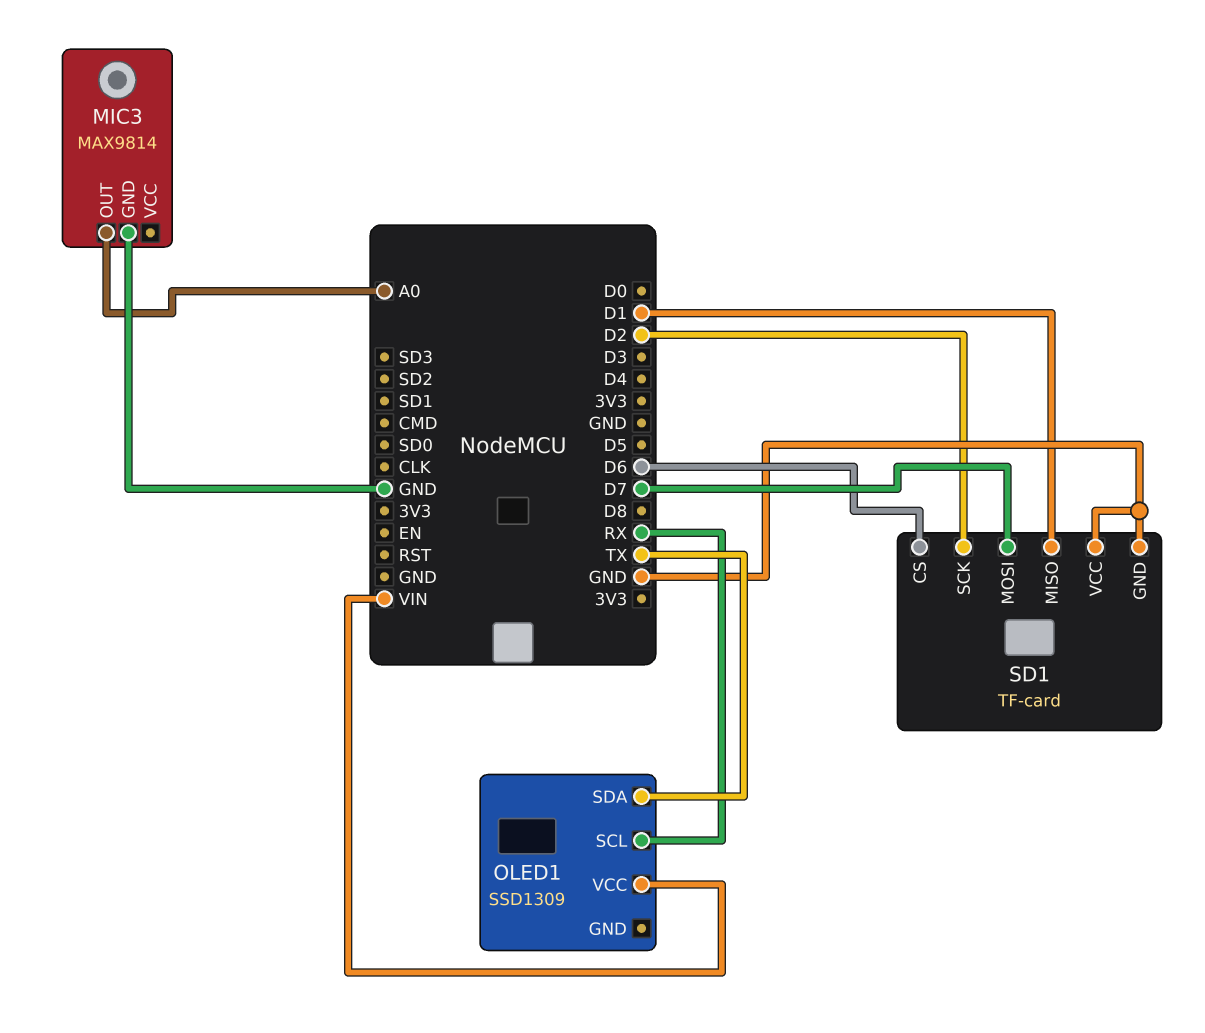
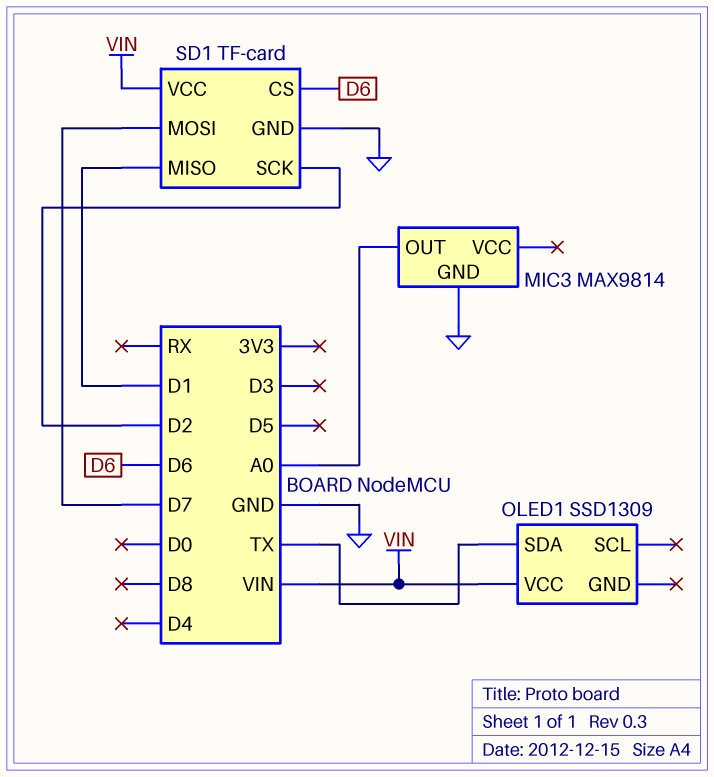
OLED1 pin SCL: RX -> none
SD1 pin VCC: GND -> VIN

